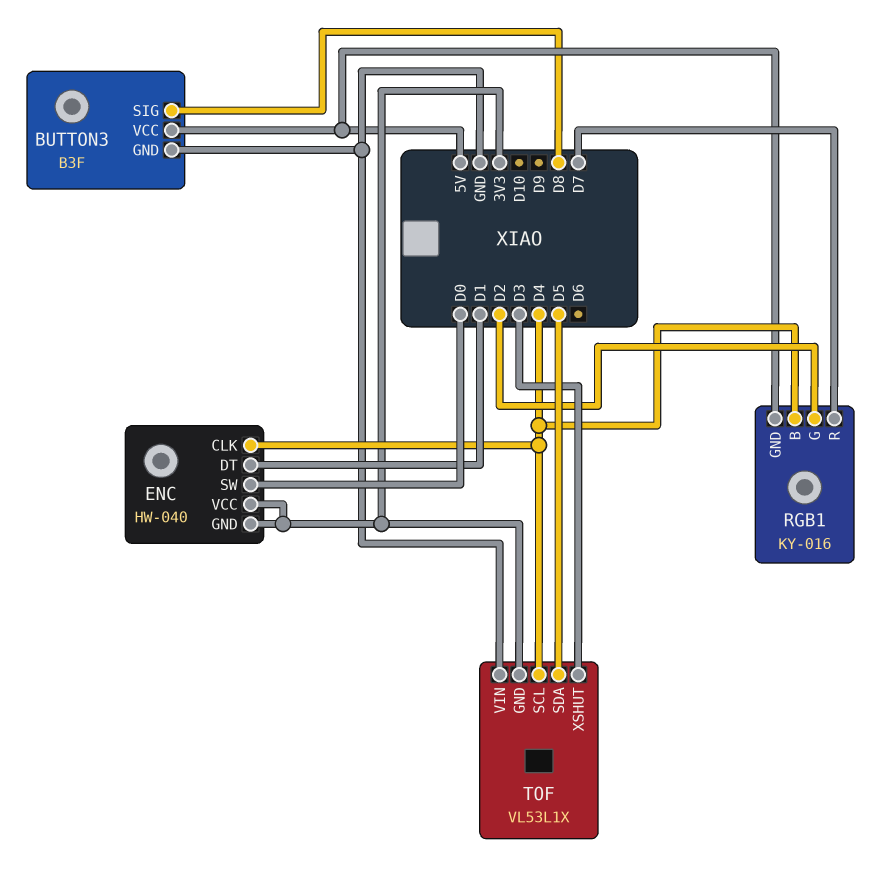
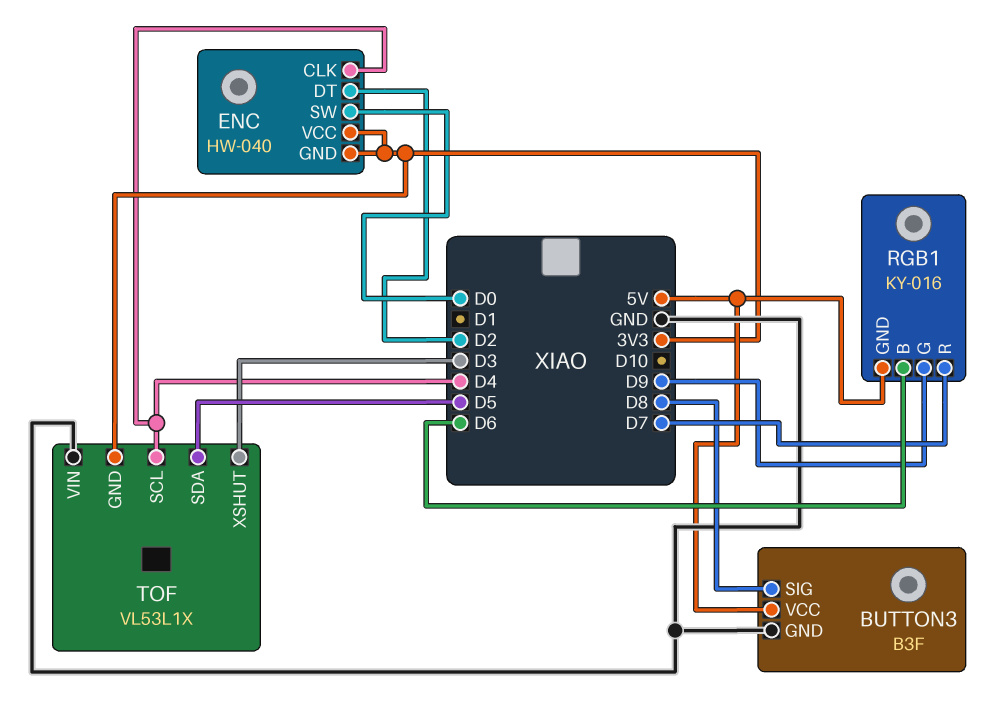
ENC pin DT: D1 -> D2
RGB1 pin B: D4 -> D6
RGB1 pin G: D2 -> D9

